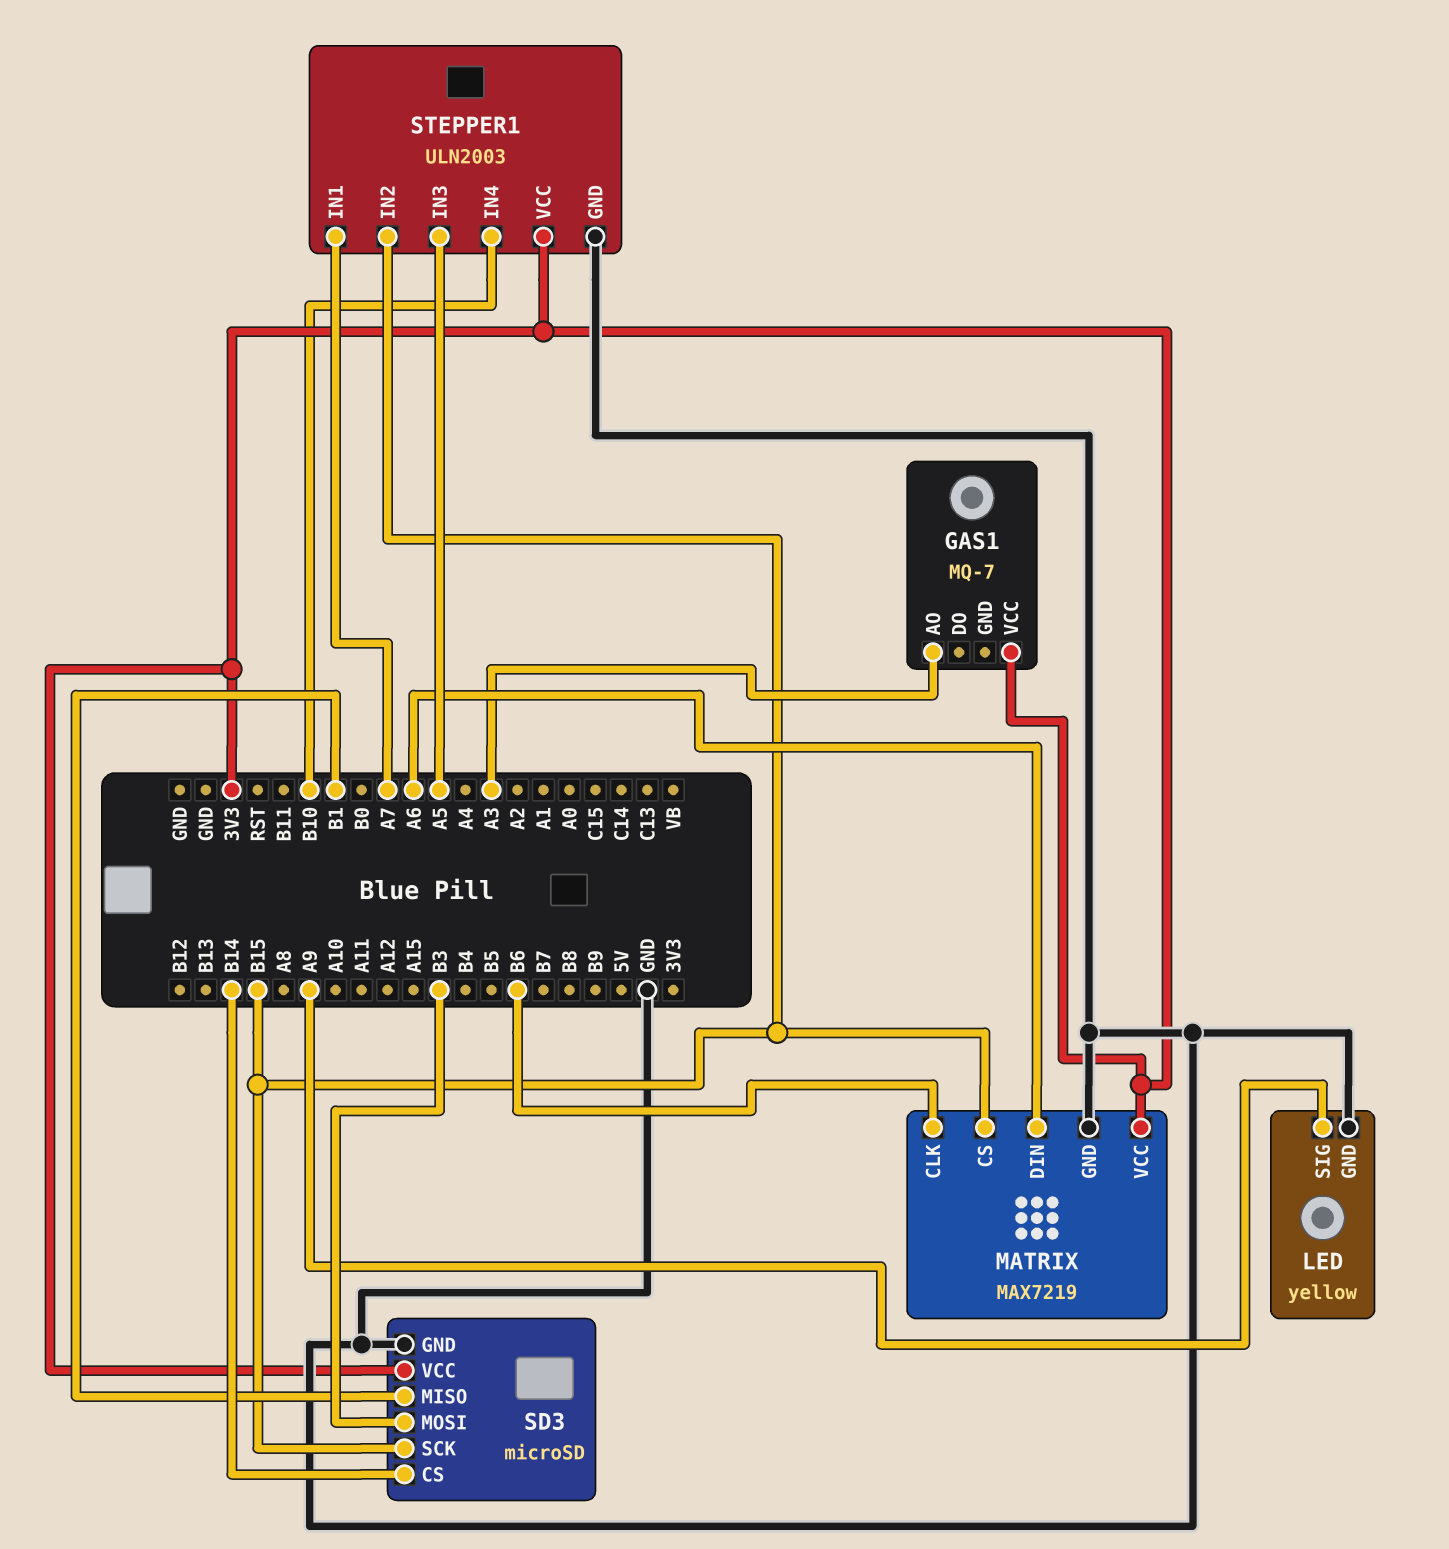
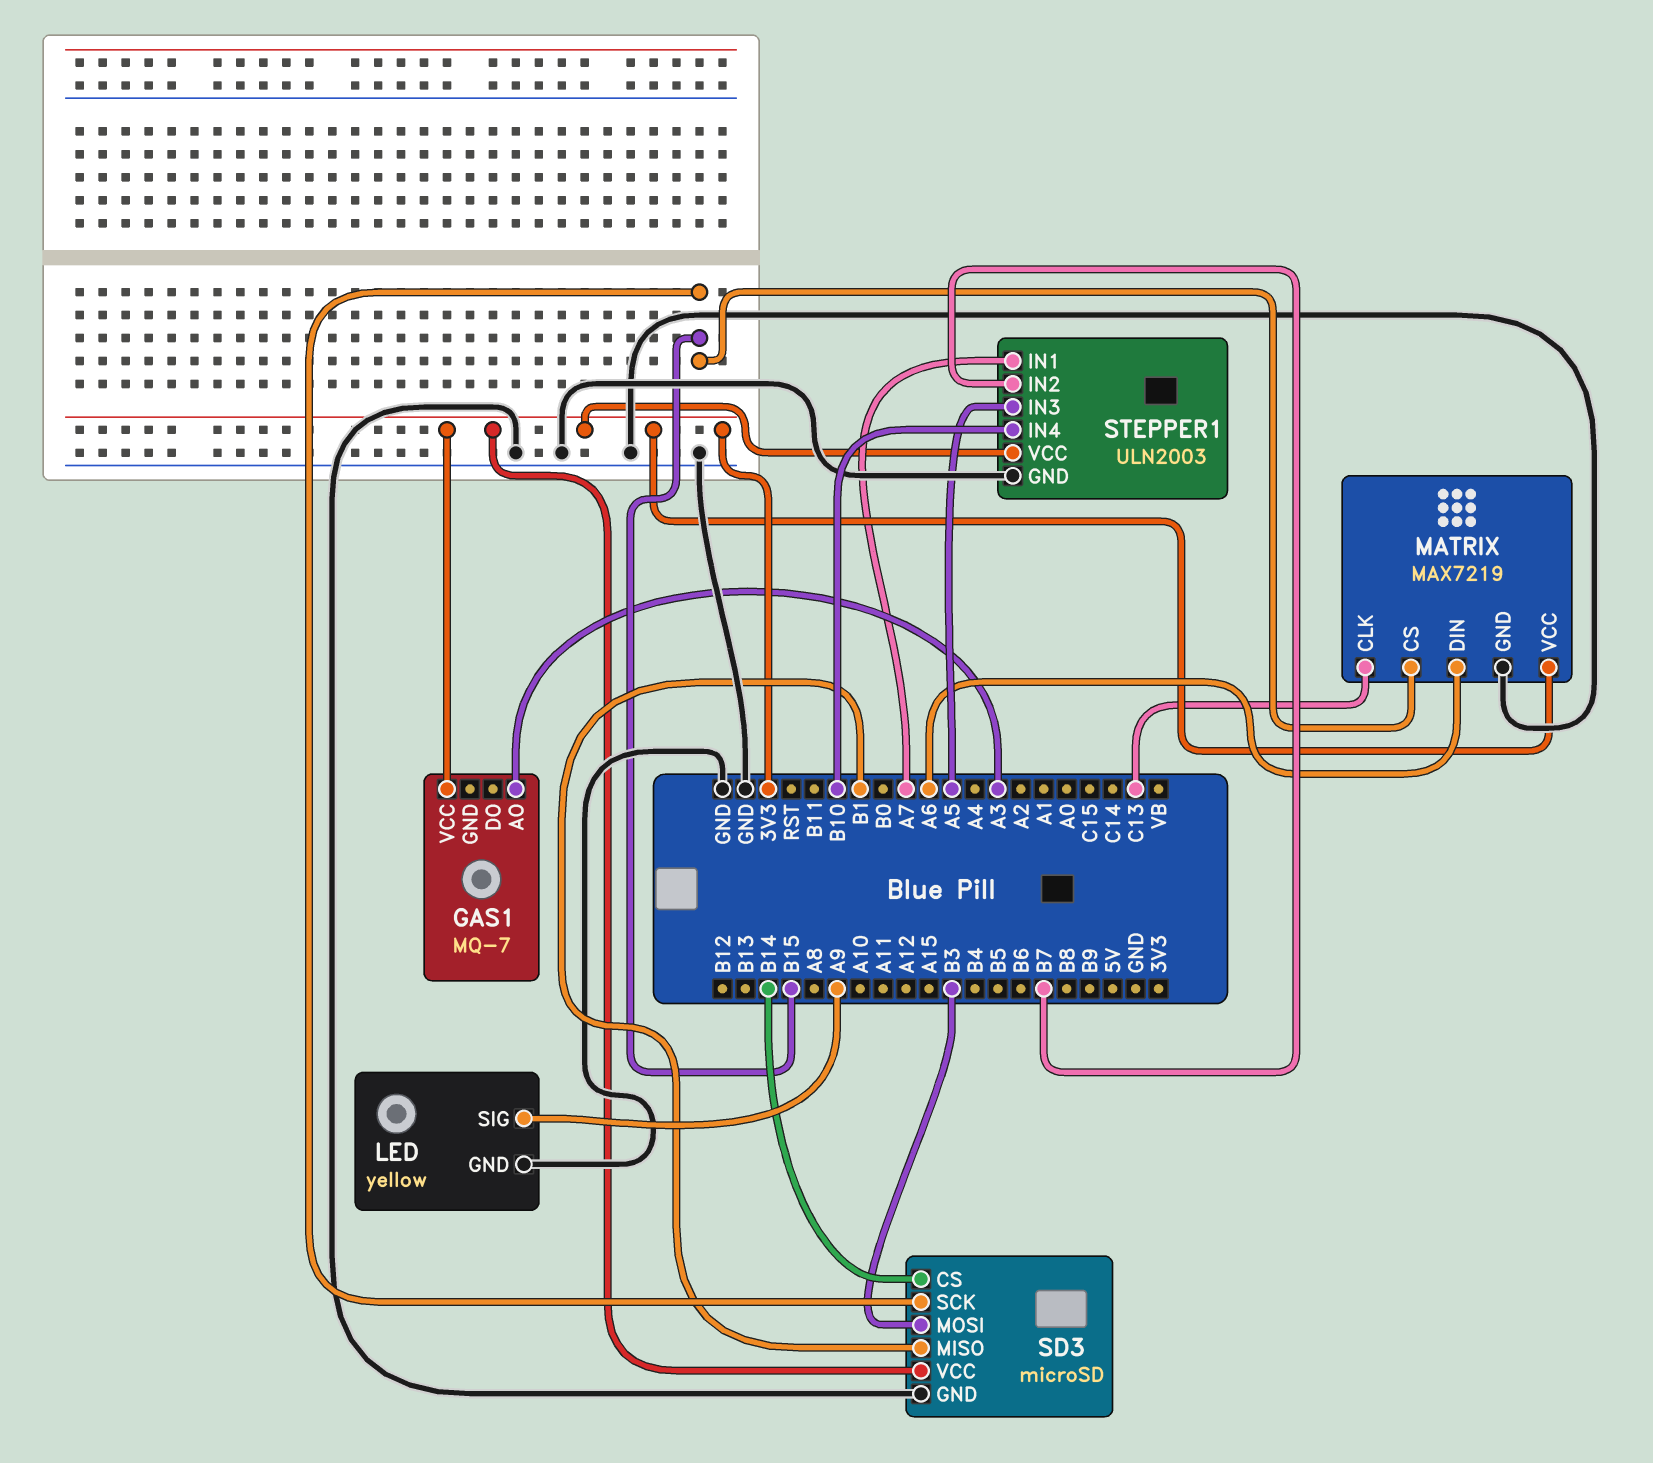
MATRIX pin CLK: B6 -> C13
STEPPER1 pin IN2: B15 -> B7

